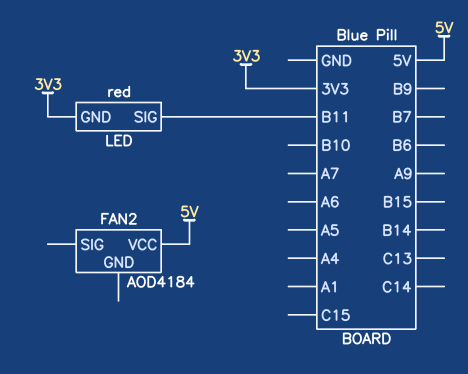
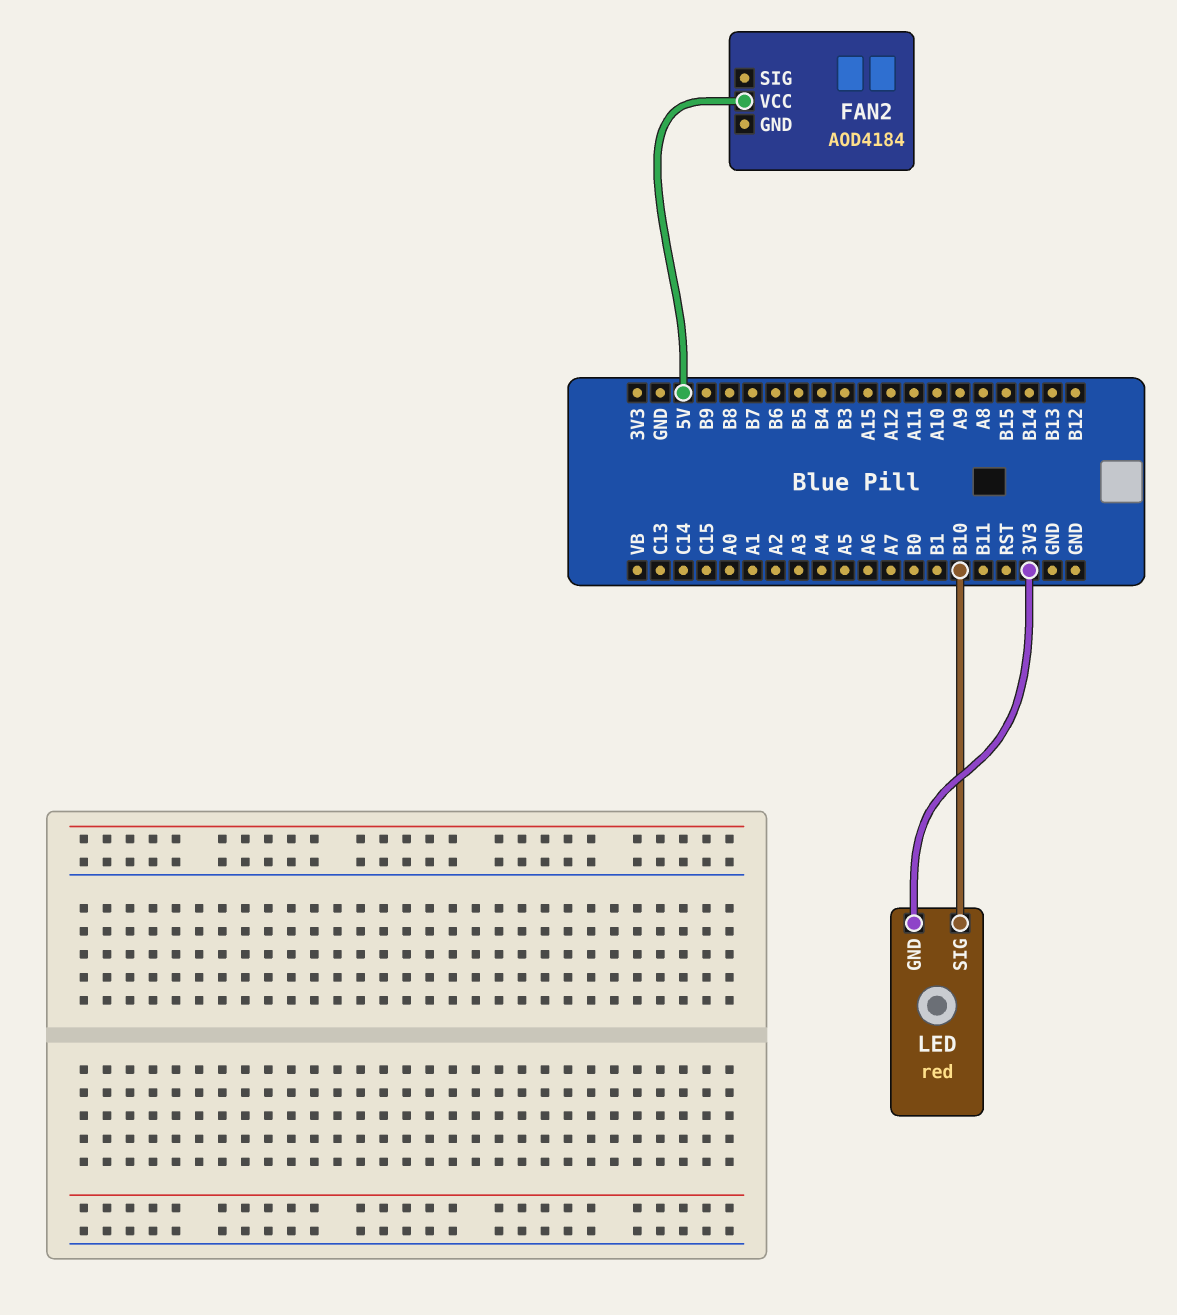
LED pin SIG: B11 -> B10

